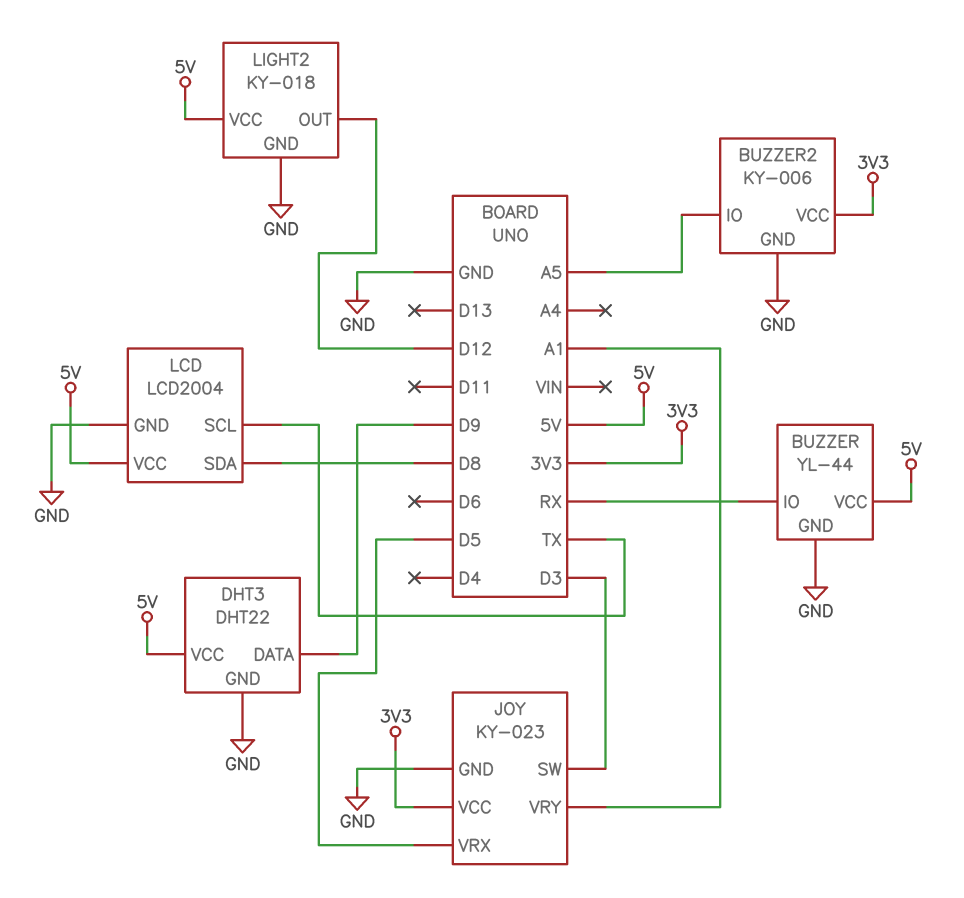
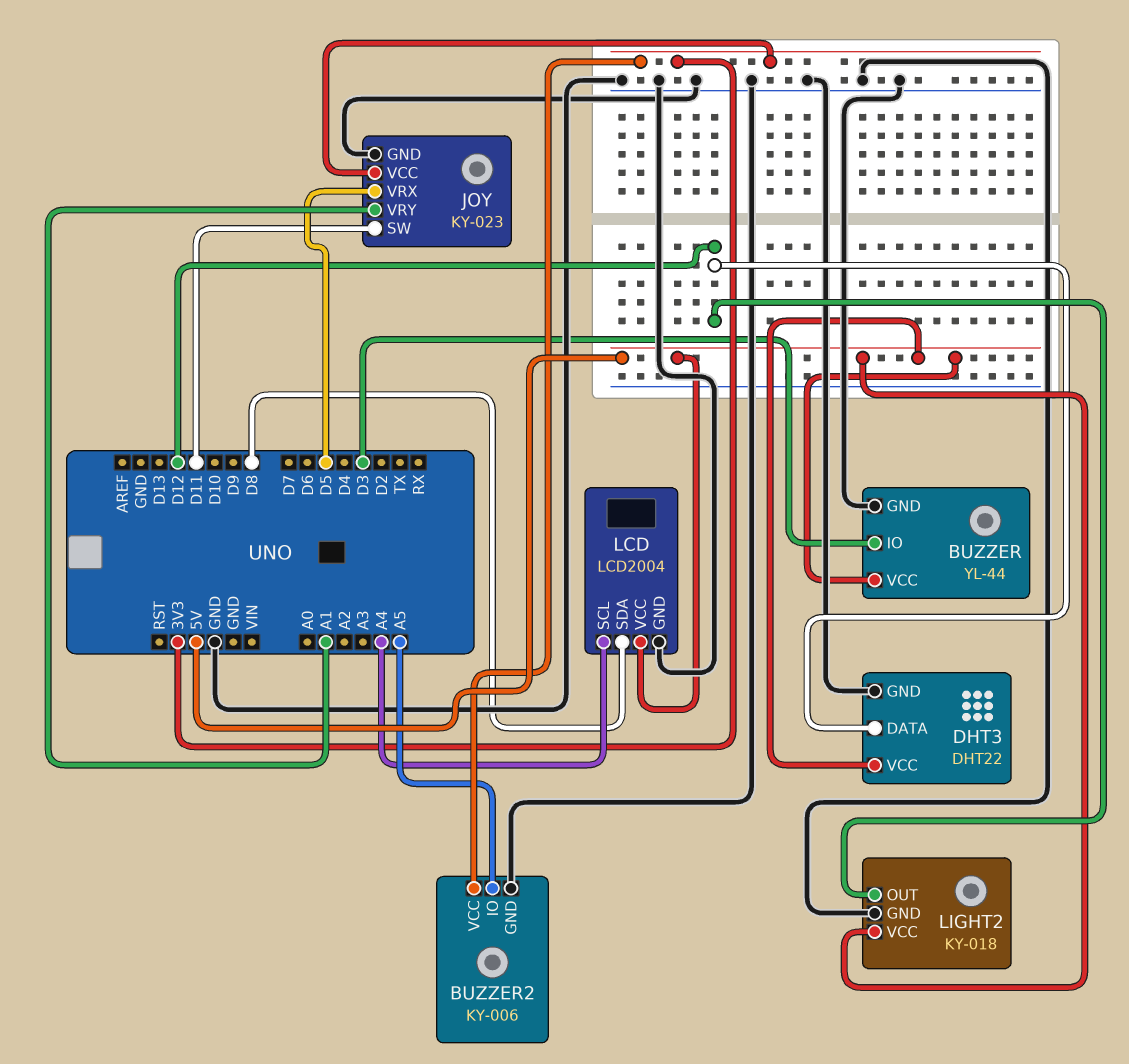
BUZZER pin IO: RX -> D3
DHT3 pin DATA: D9 -> D12
JOY pin SW: D3 -> D11
LCD pin SCL: TX -> A4

